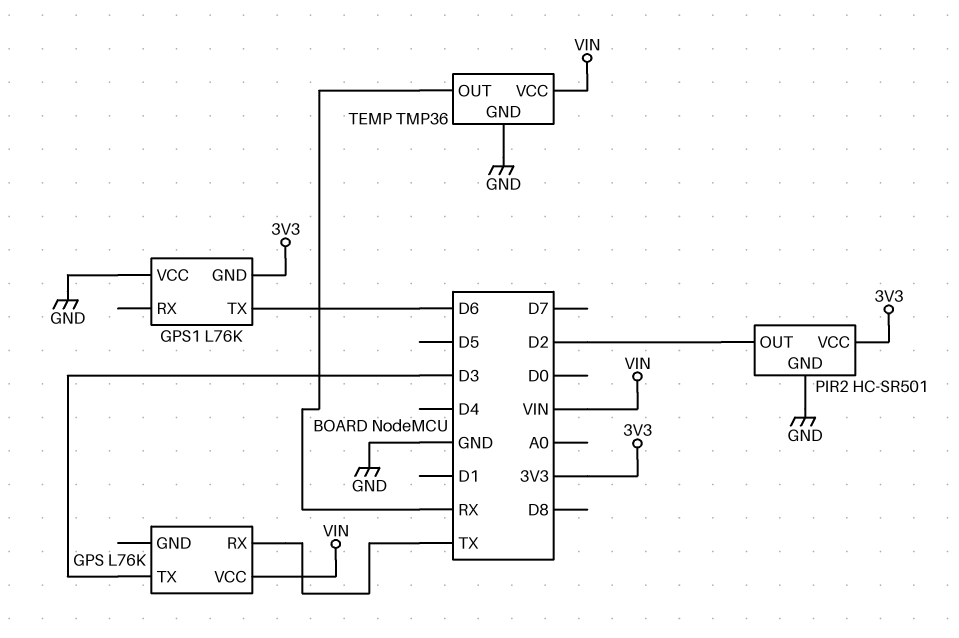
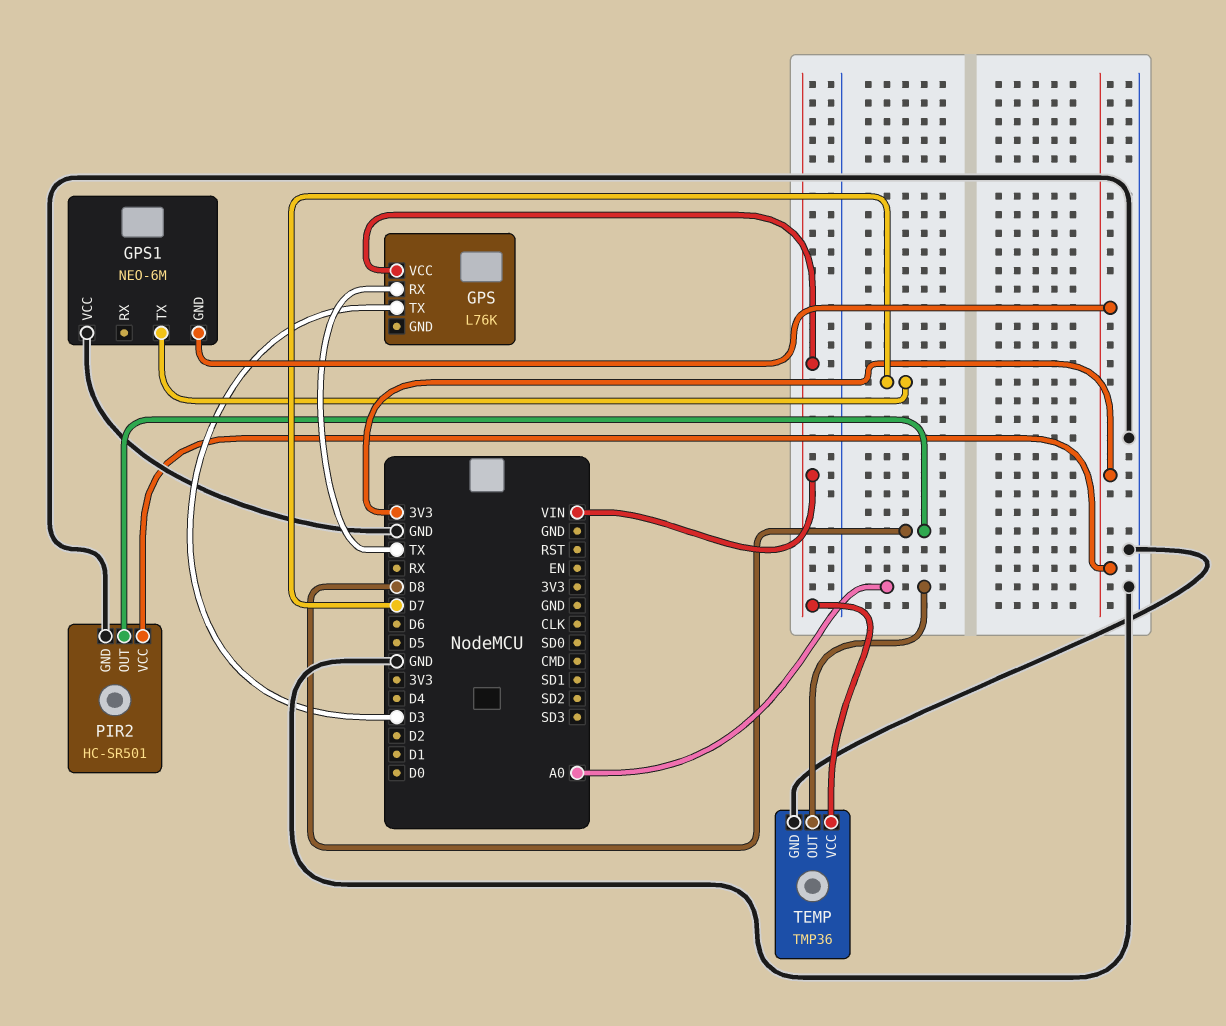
GPS1: L76K -> NEO-6M
GPS1 pin TX: D6 -> D7
PIR2 pin OUT: D2 -> D8
TEMP pin OUT: RX -> A0

